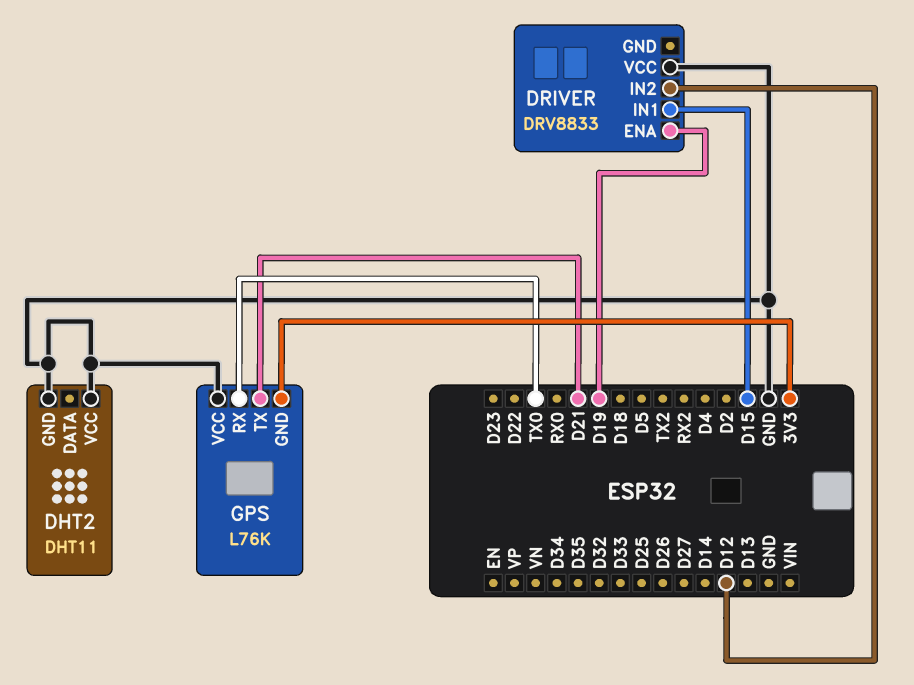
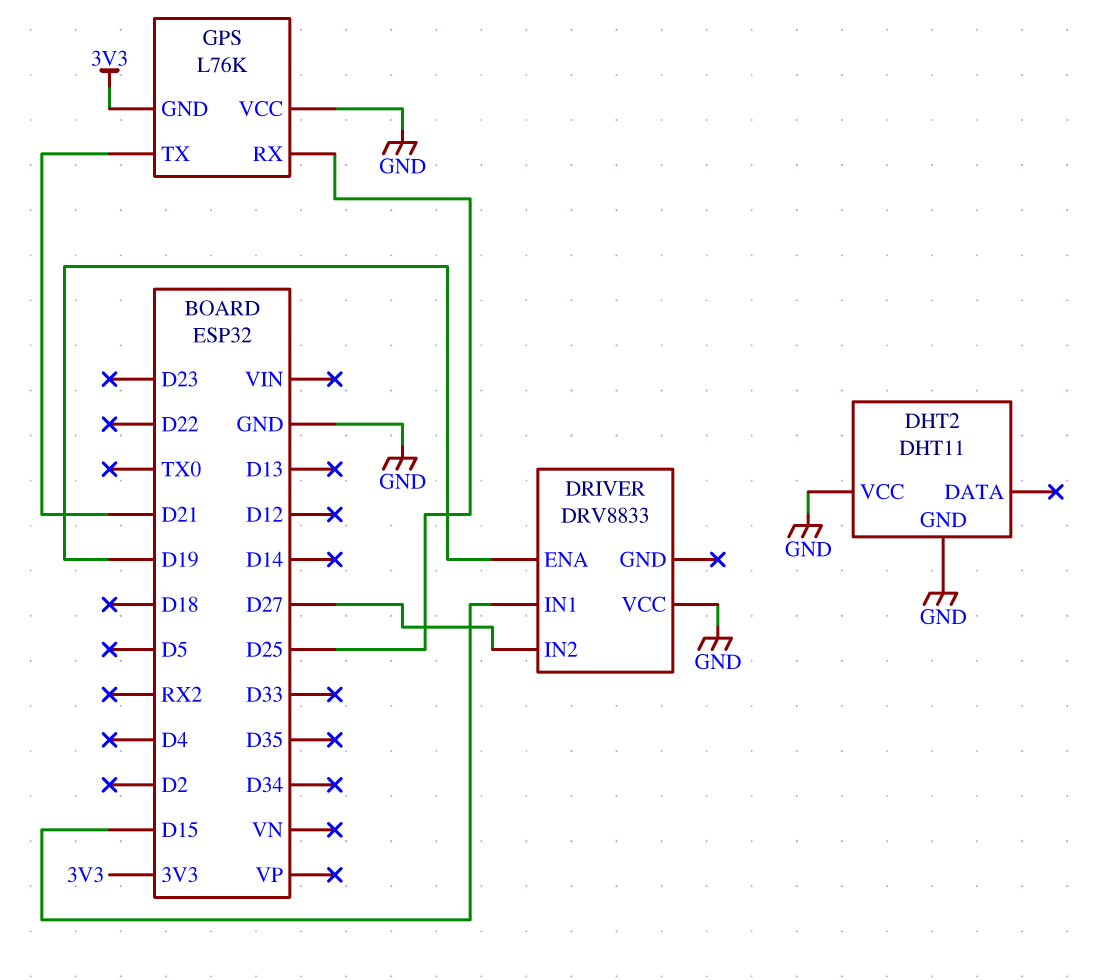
DRIVER pin IN2: D12 -> D27
GPS pin RX: TX0 -> D25

